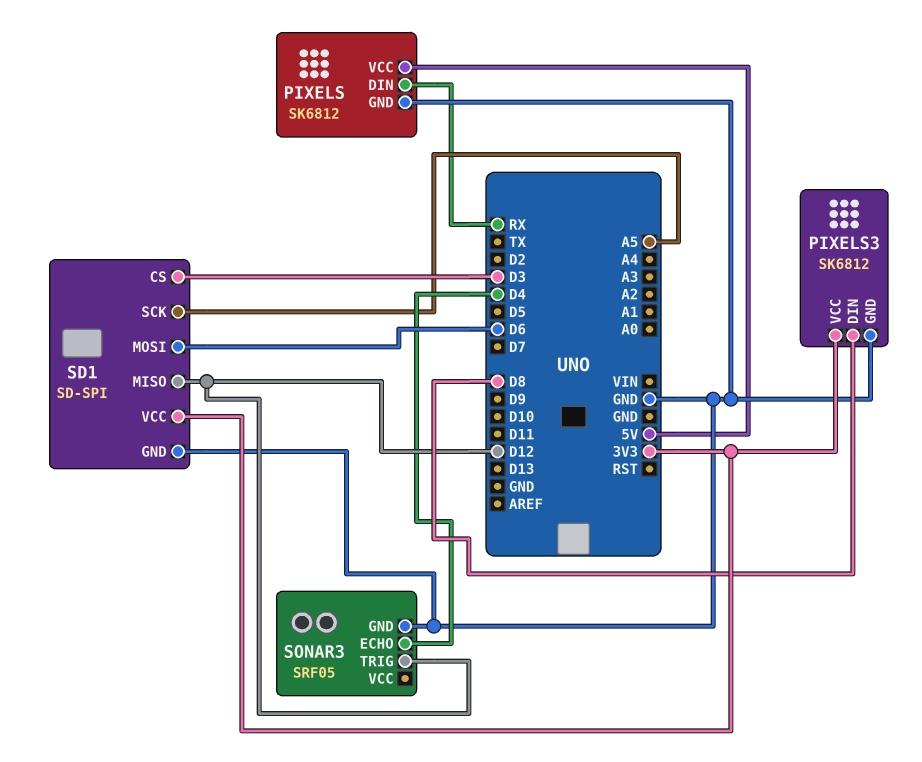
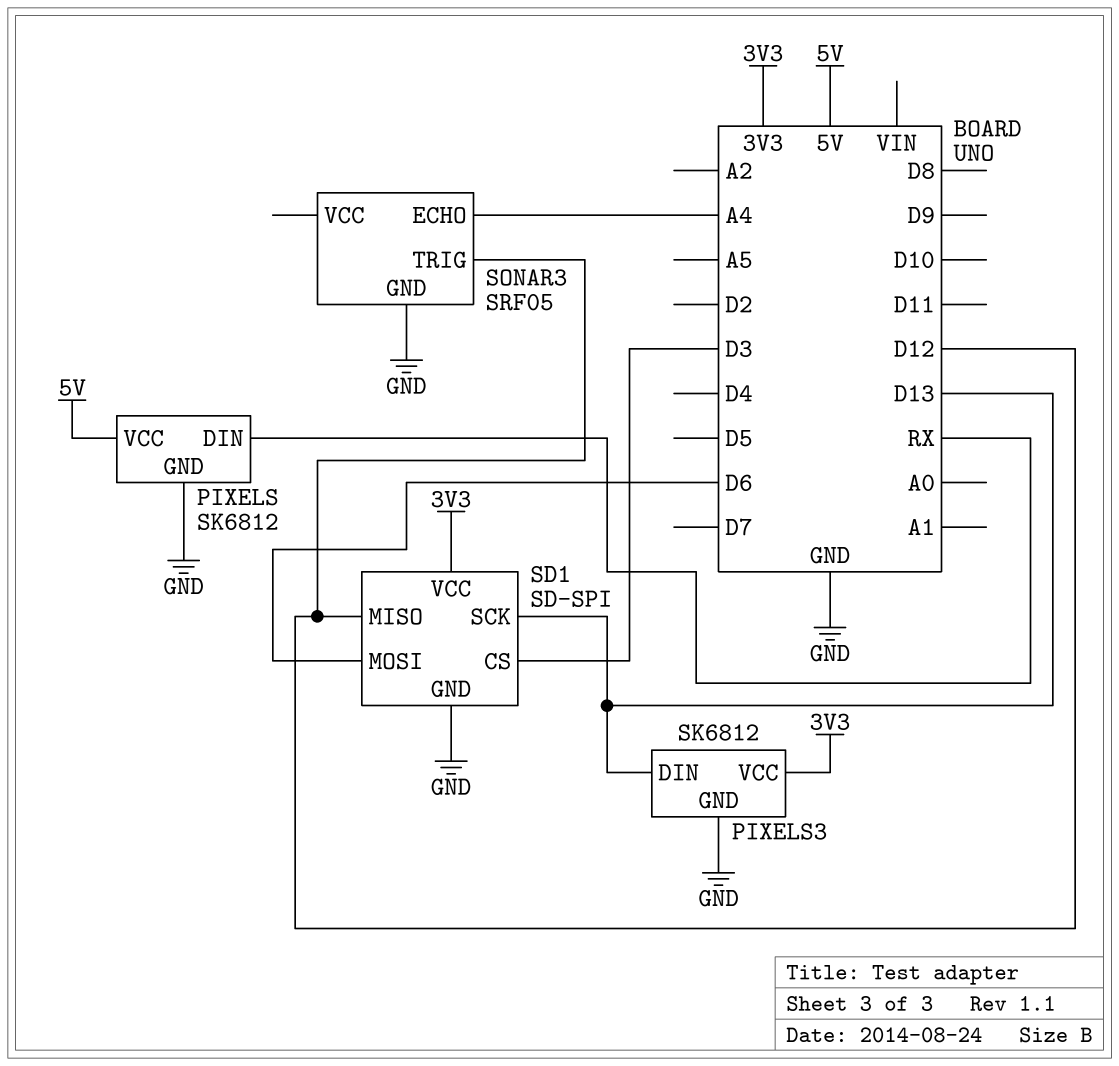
PIXELS3 pin DIN: D8 -> D13
SD1 pin SCK: A5 -> D13
SONAR3 pin ECHO: D4 -> A4

